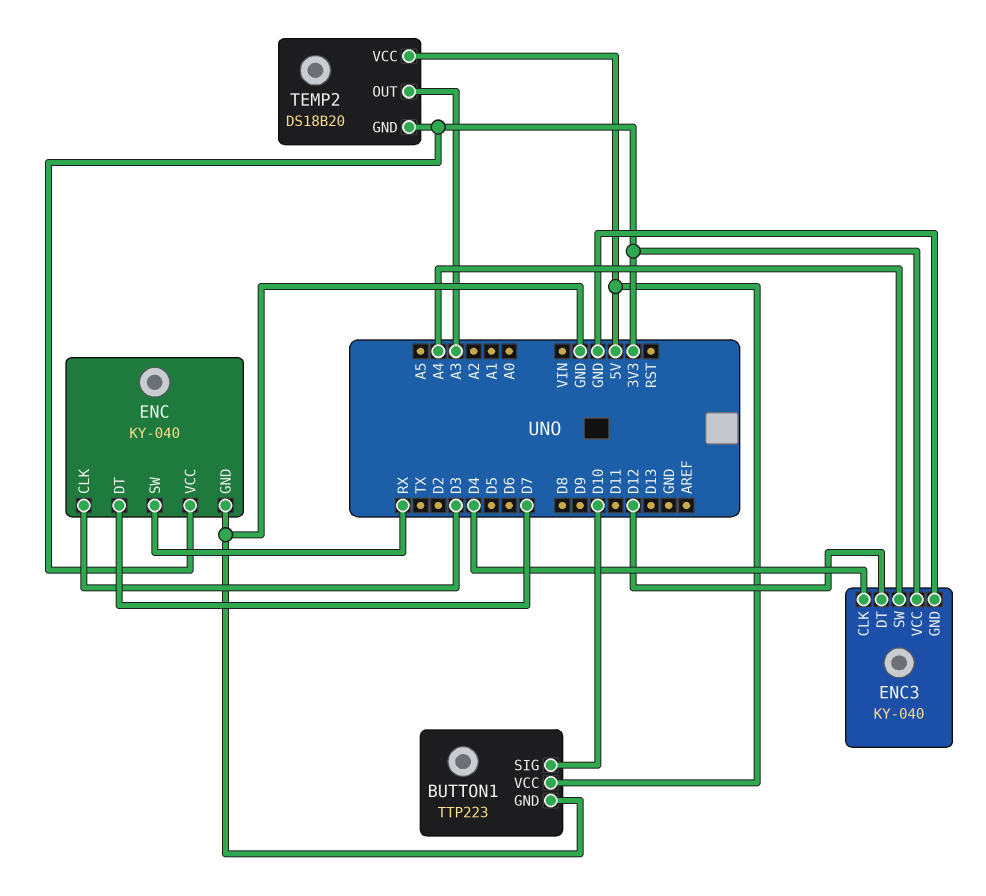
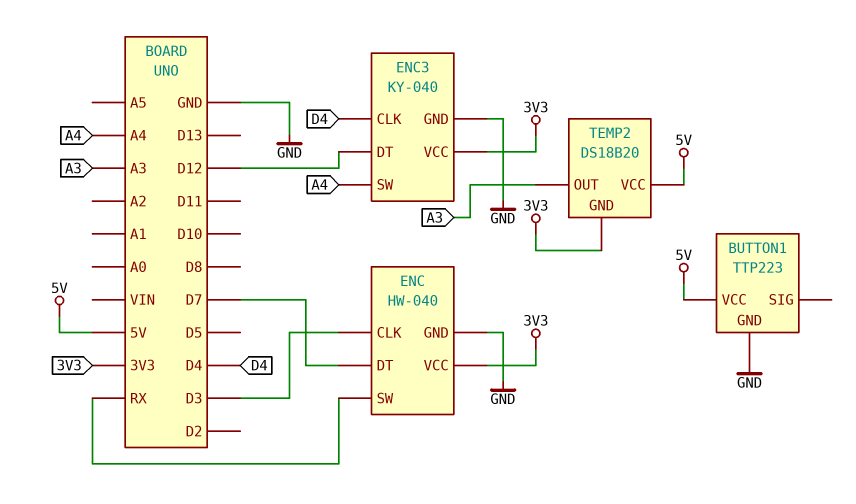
BUTTON1 pin SIG: D10 -> none
ENC: KY-040 -> HW-040

